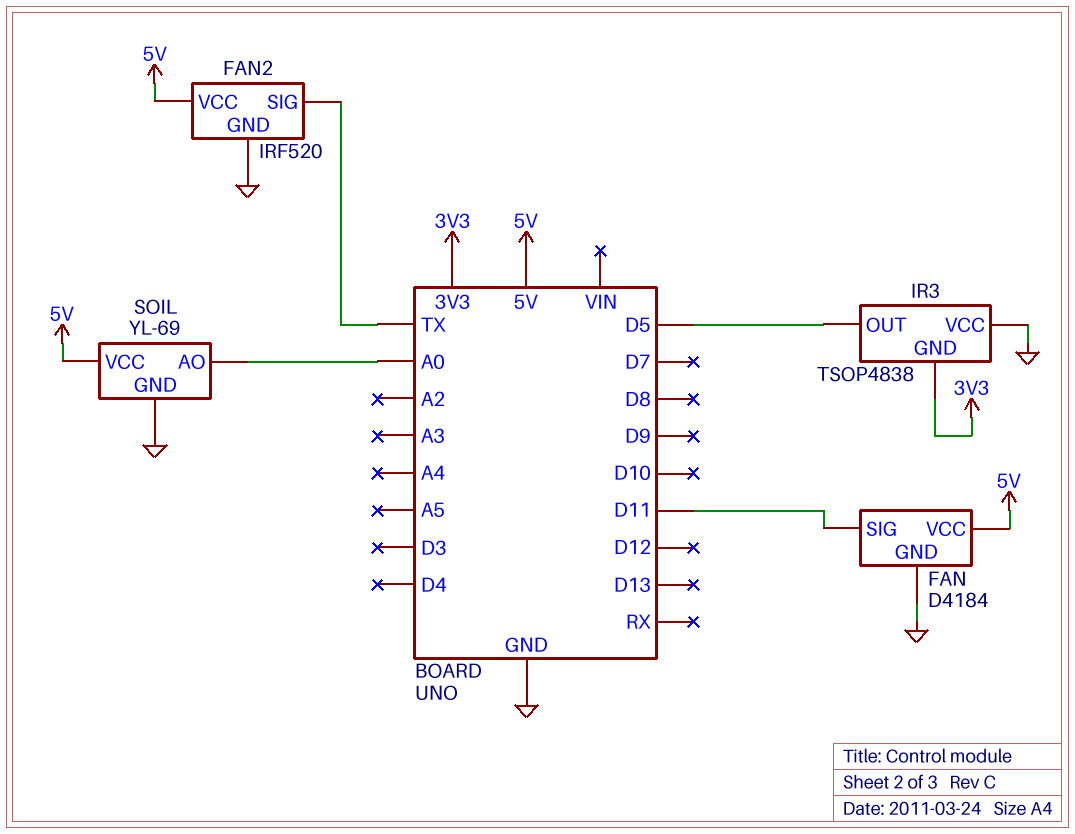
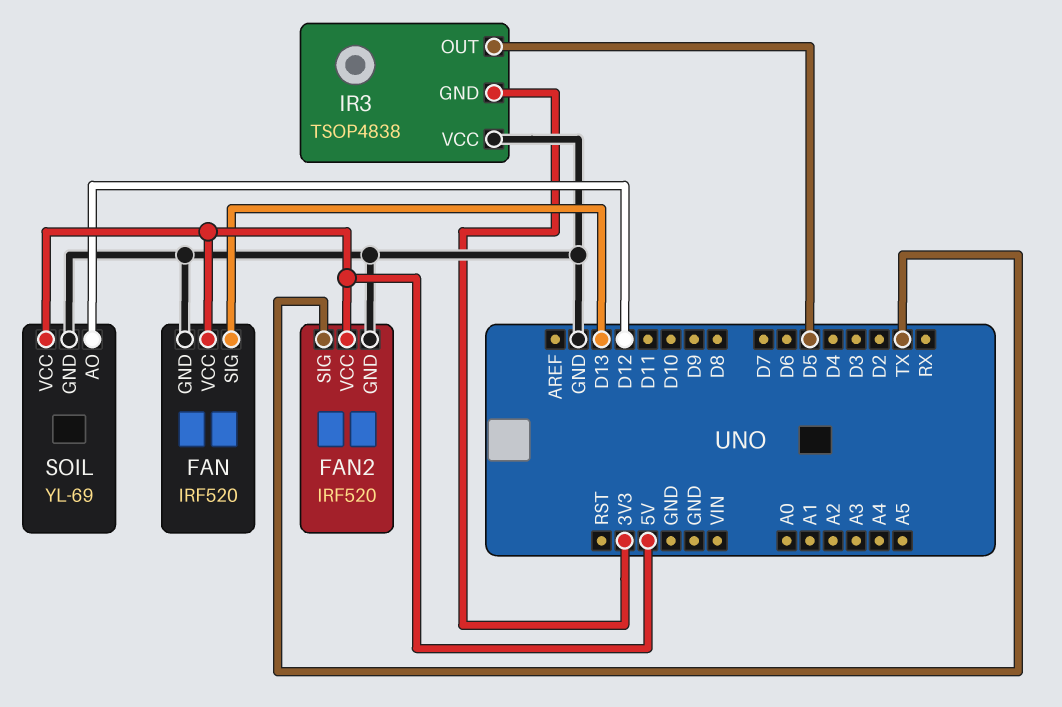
FAN: D4184 -> IRF520
FAN pin SIG: D11 -> D13
SOIL pin AO: A0 -> D12

